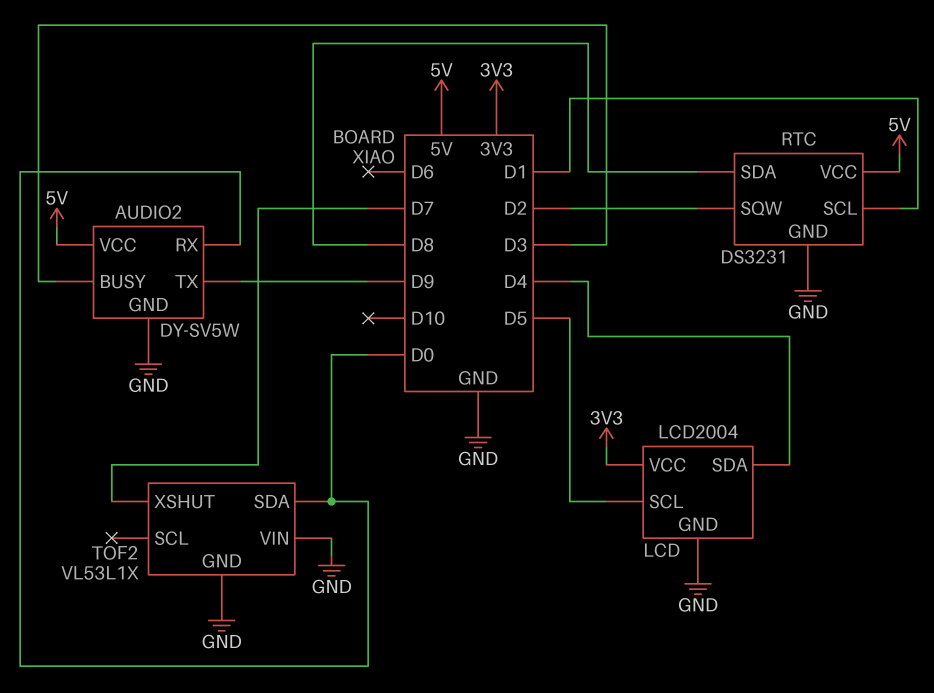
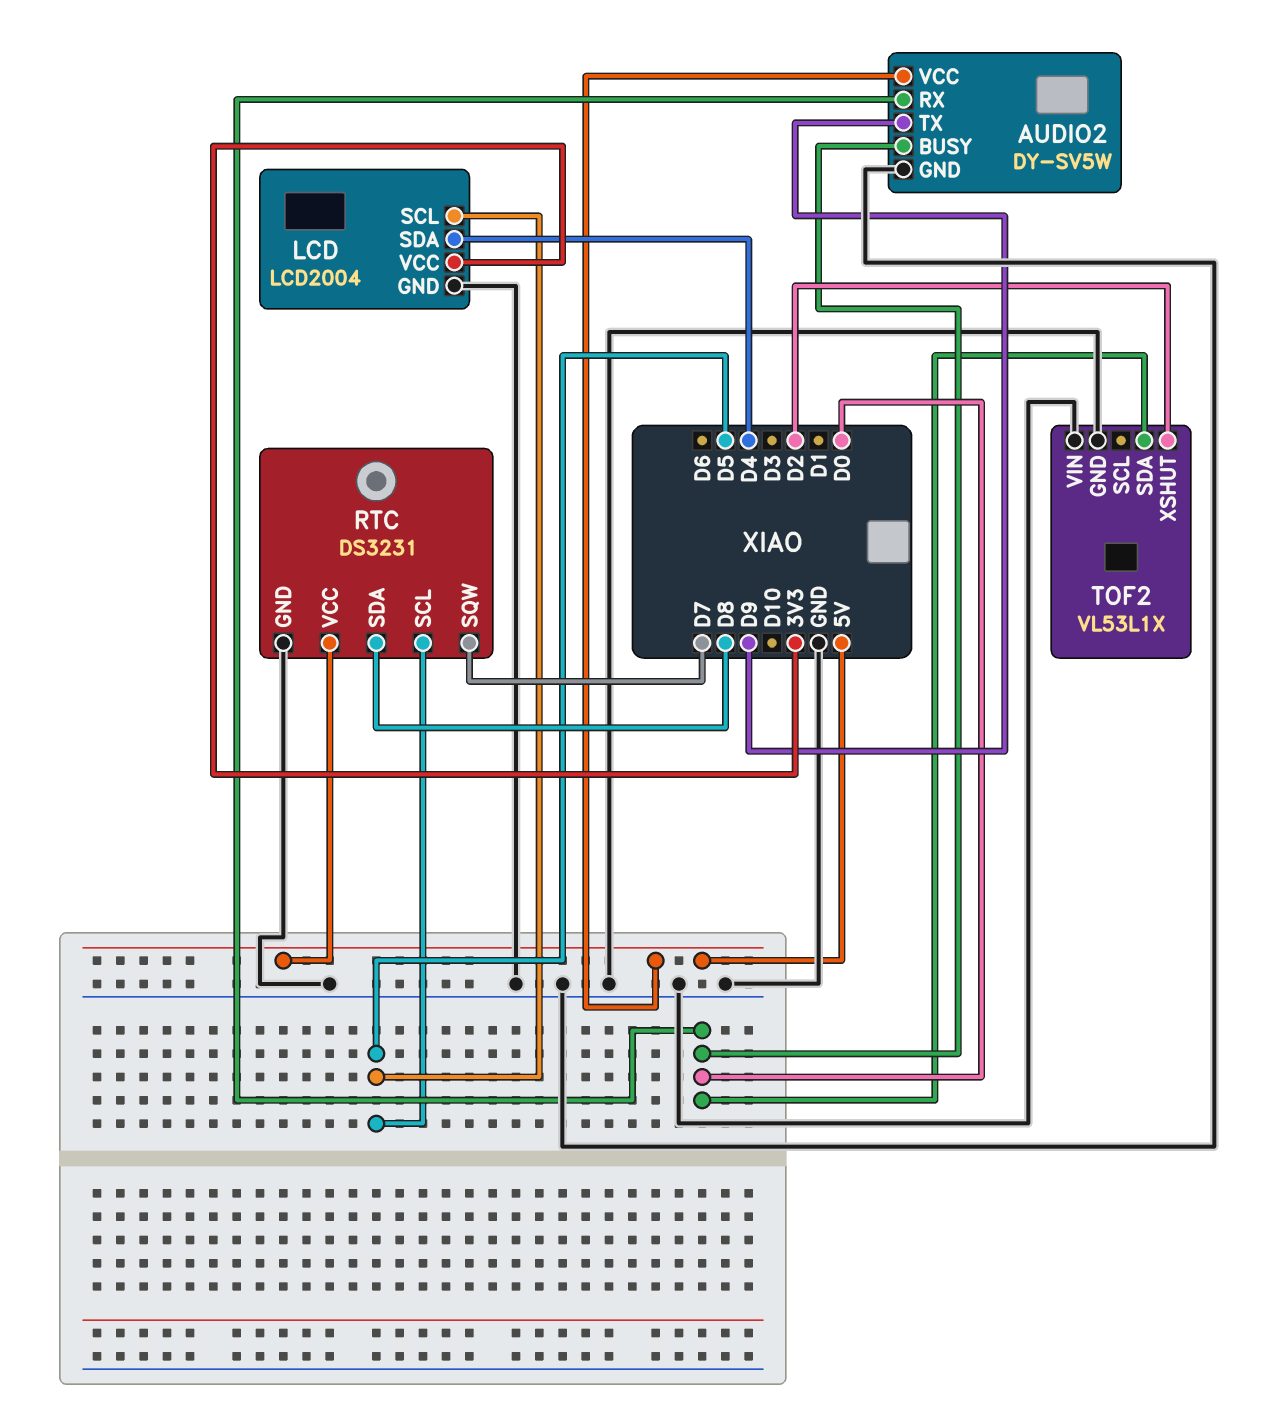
AUDIO2 pin BUSY: D3 -> D0
RTC pin SCL: D1 -> D5
RTC pin SQW: D2 -> D7
TOF2 pin XSHUT: D7 -> D2

